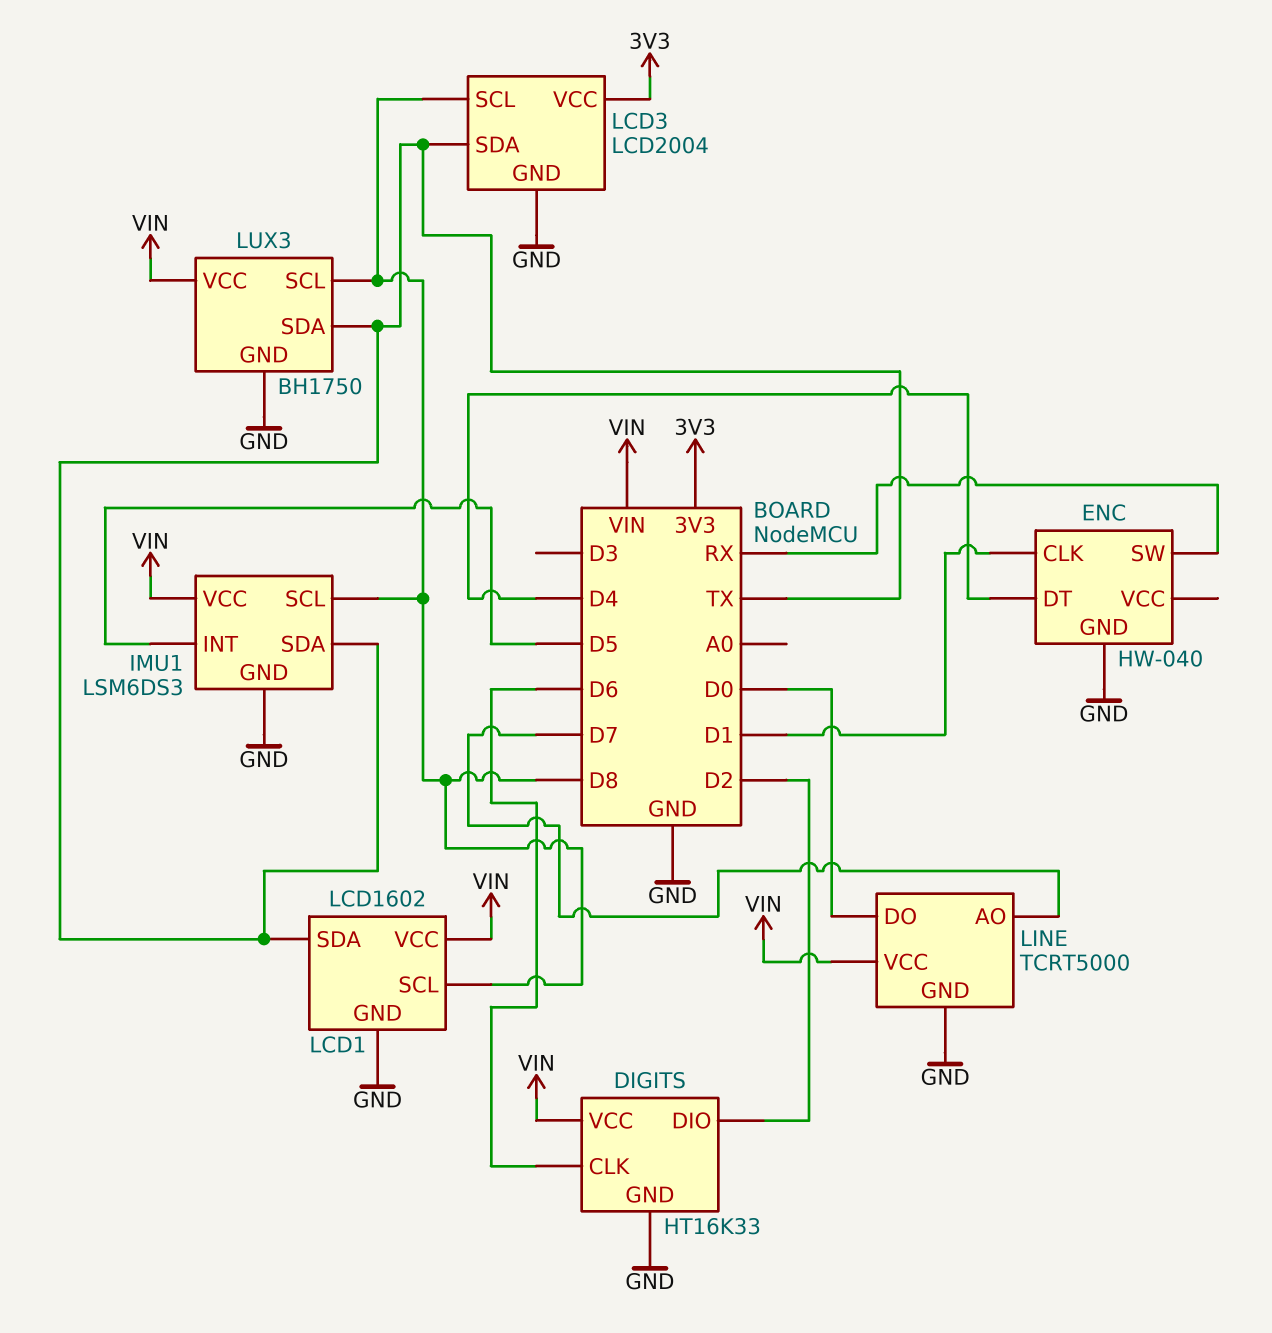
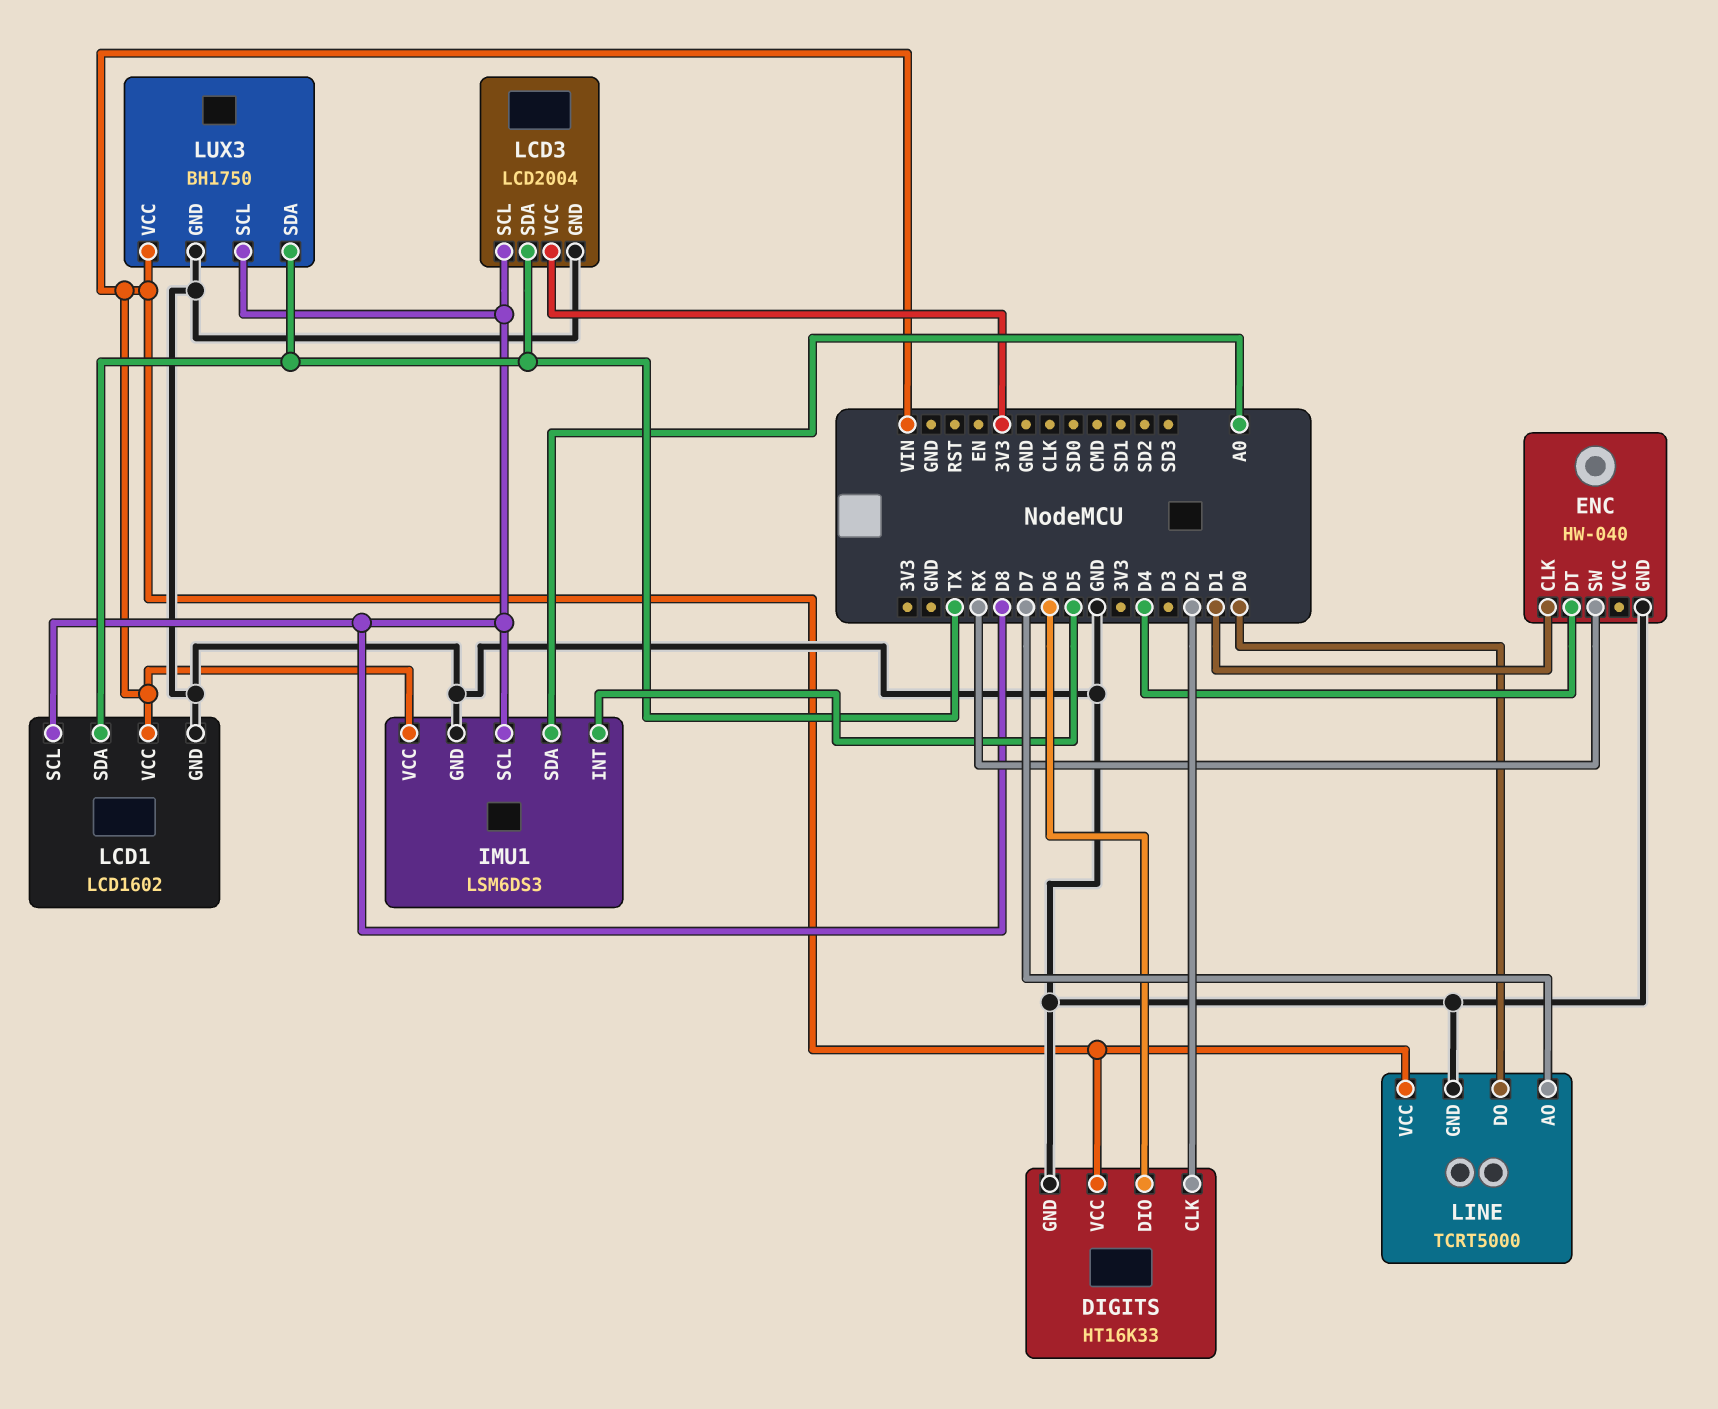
DIGITS pin CLK: D6 -> D2
DIGITS pin DIO: D2 -> D6
IMU1 pin SDA: TX -> A0

